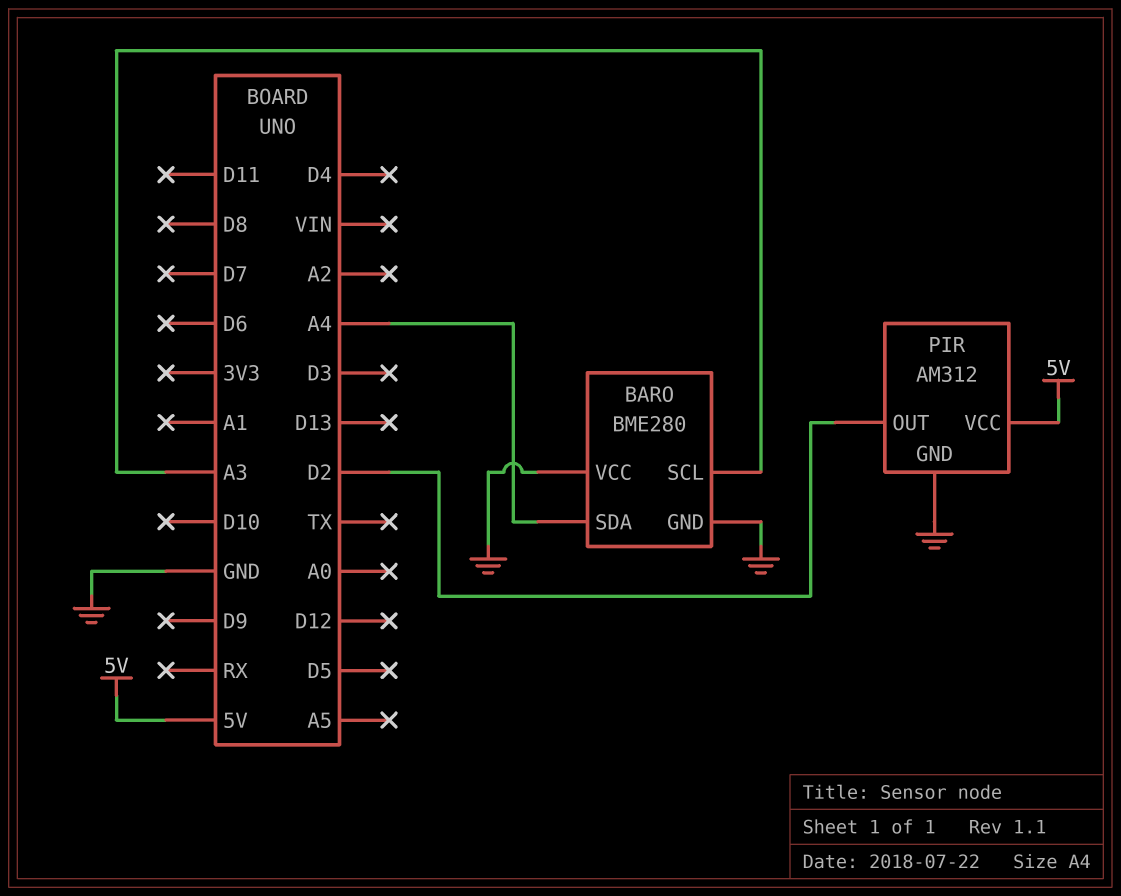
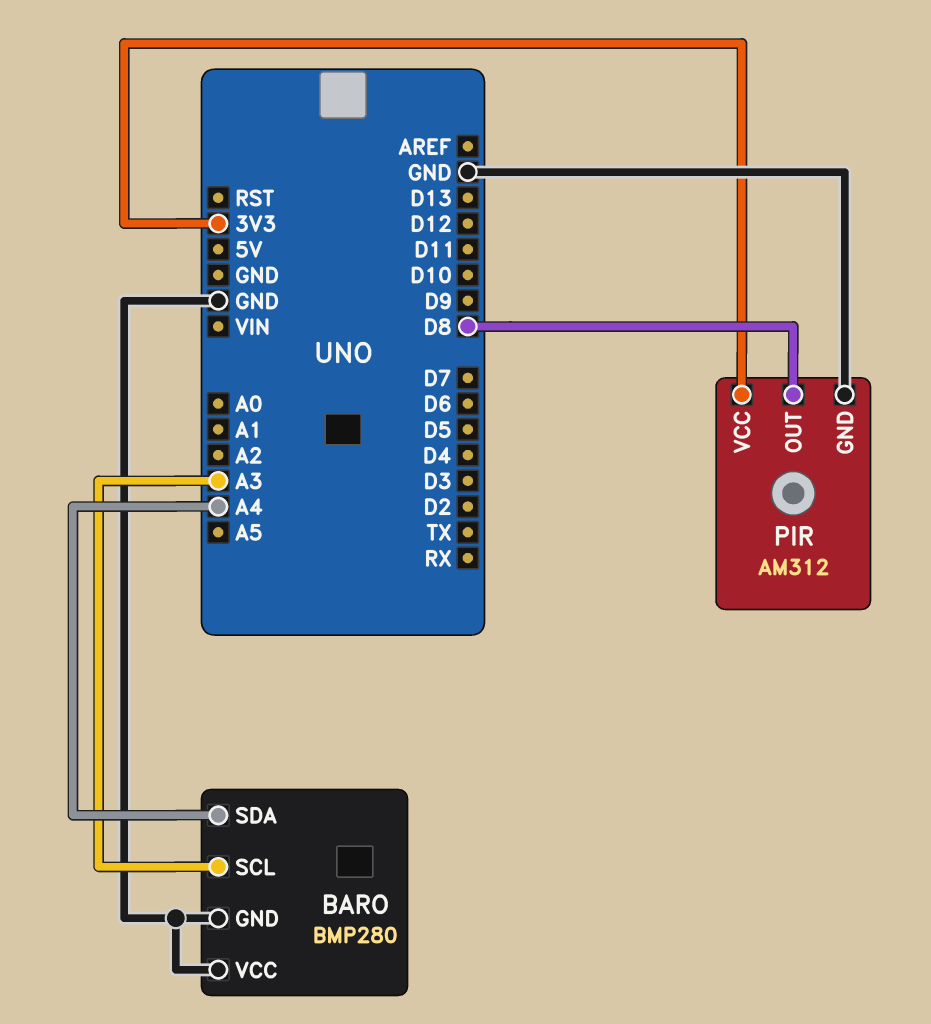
BARO: BME280 -> BMP280
PIR pin OUT: D2 -> D8
PIR pin VCC: 5V -> 3V3

